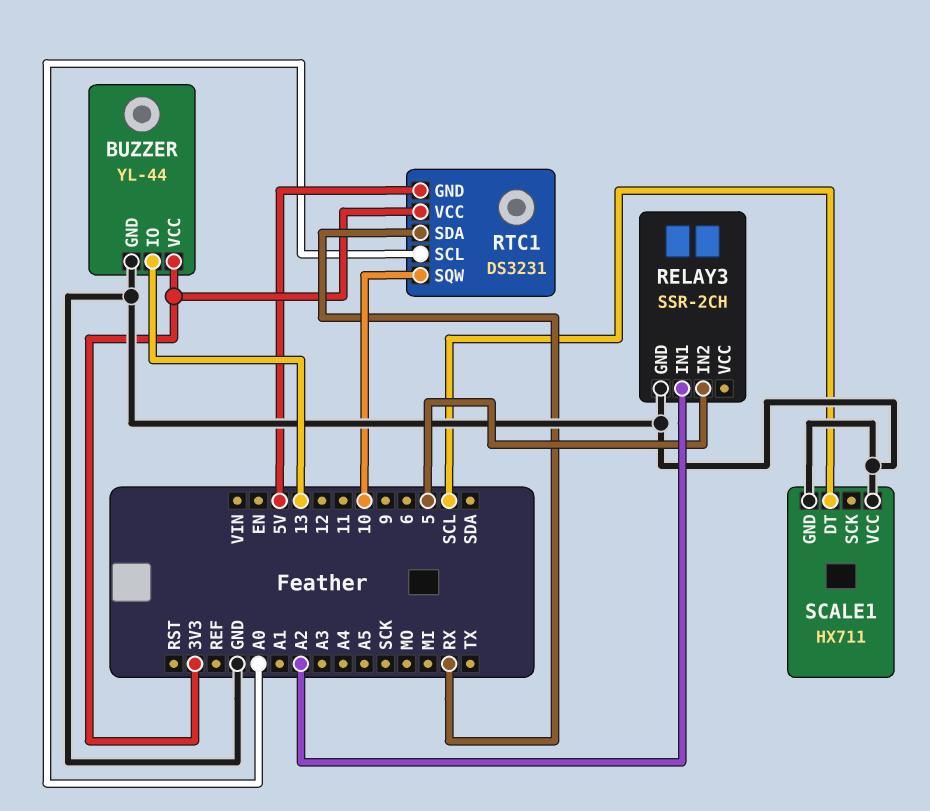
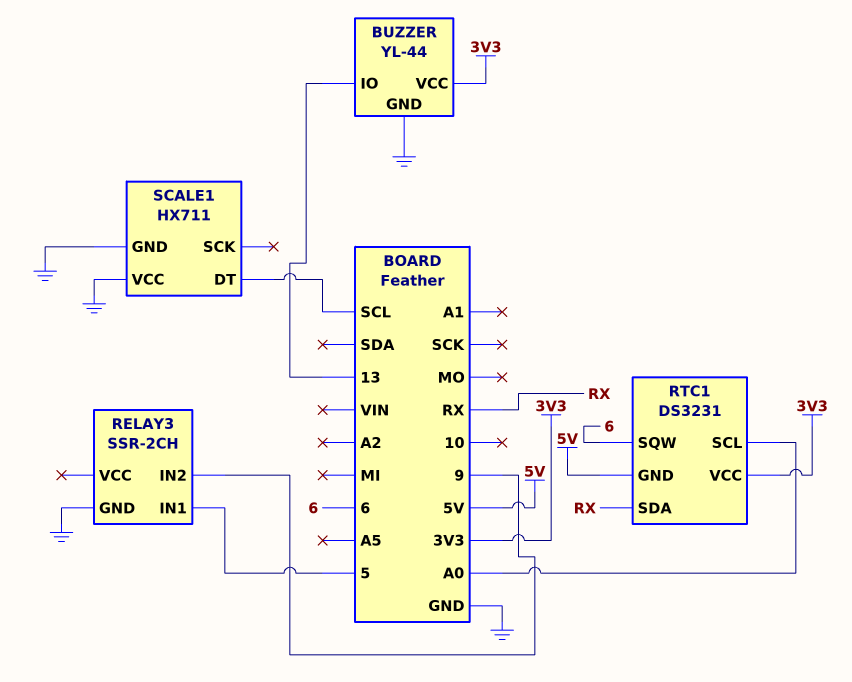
RELAY3 pin IN1: A2 -> 5
RELAY3 pin IN2: 5 -> 9
RTC1 pin SQW: 10 -> 6

